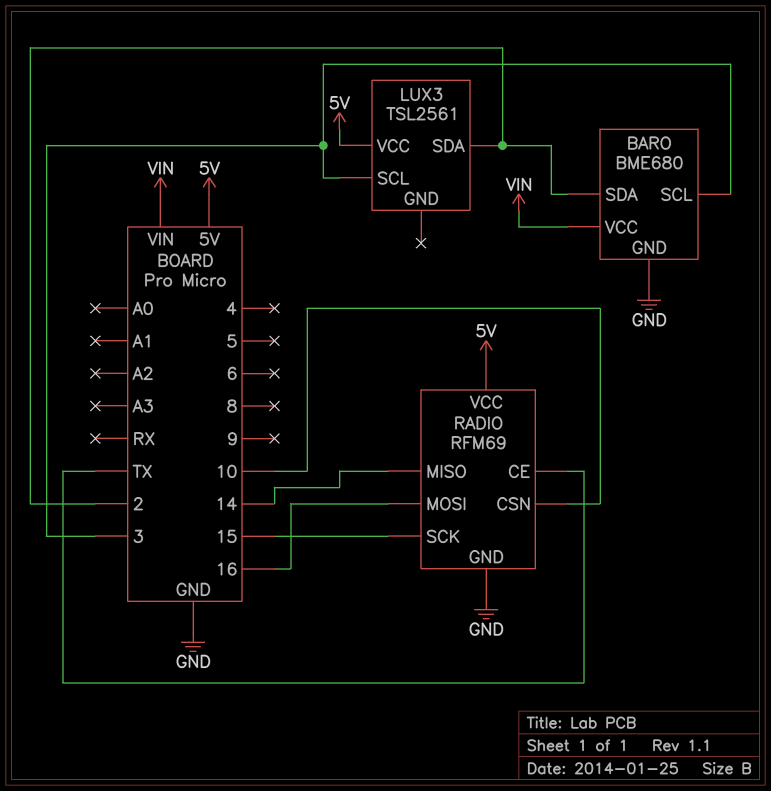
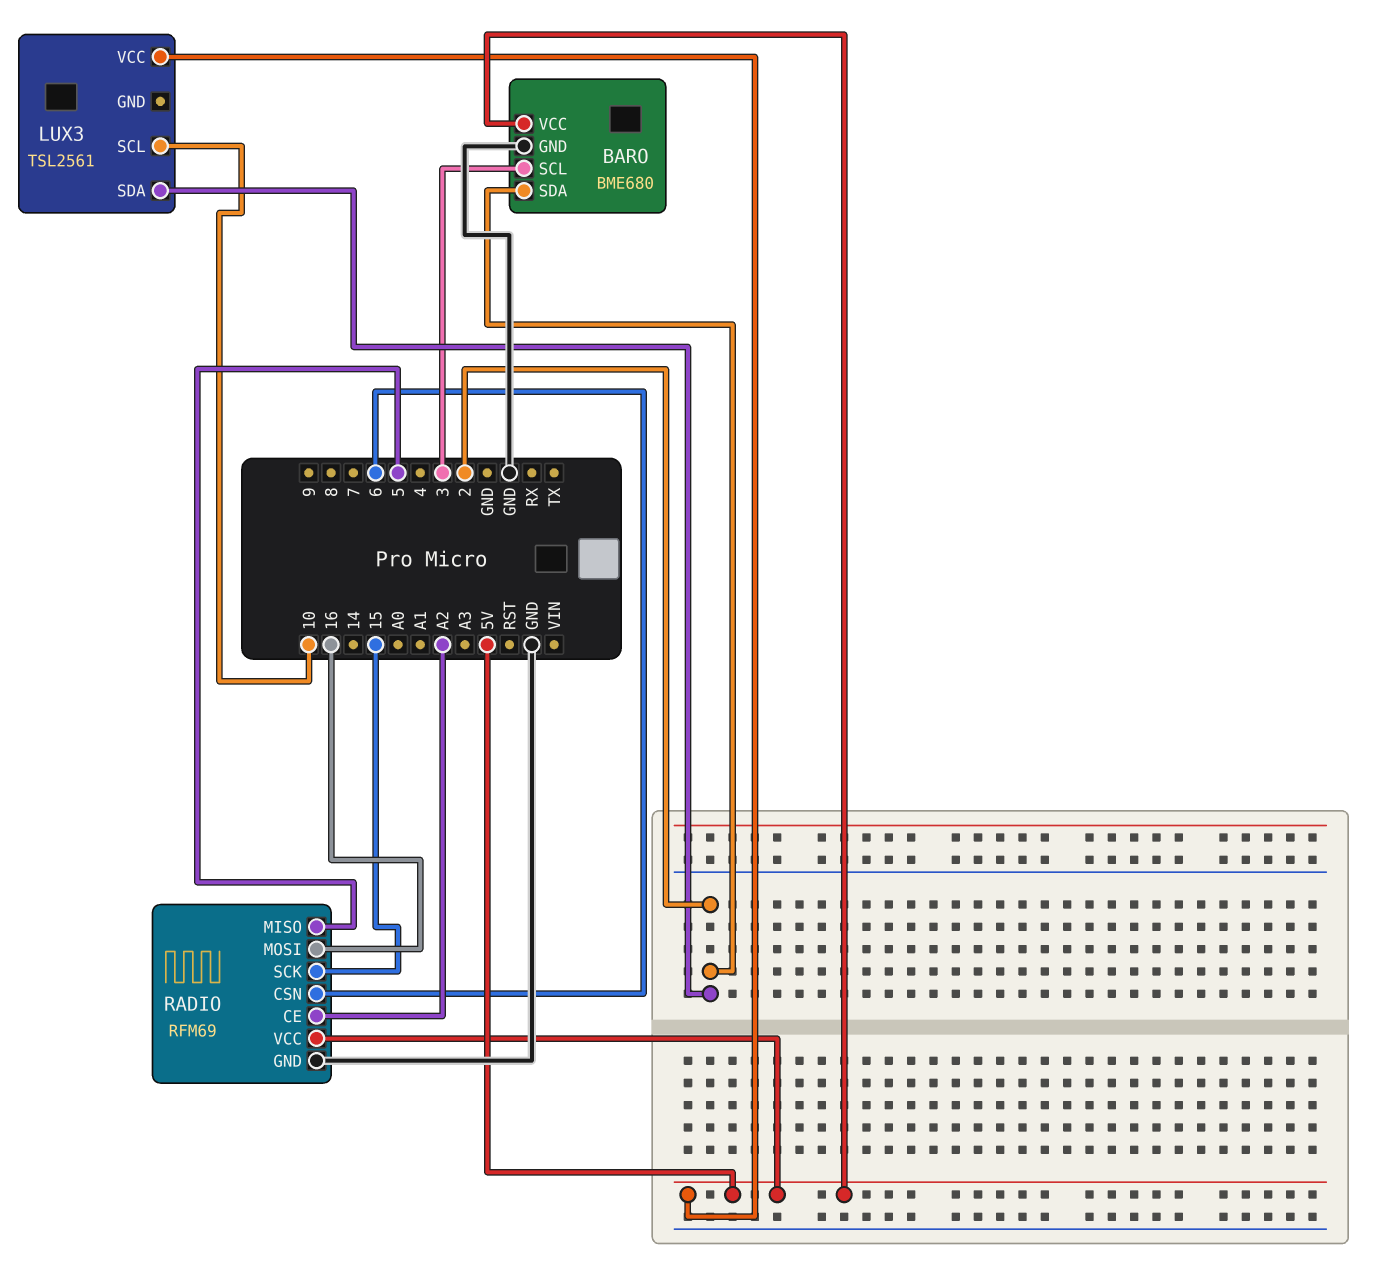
BARO pin VCC: VIN -> 5V
LUX3 pin SCL: 3 -> 10
RADIO pin CE: TX -> A2
RADIO pin CSN: 10 -> 6
RADIO pin MISO: 14 -> 5

